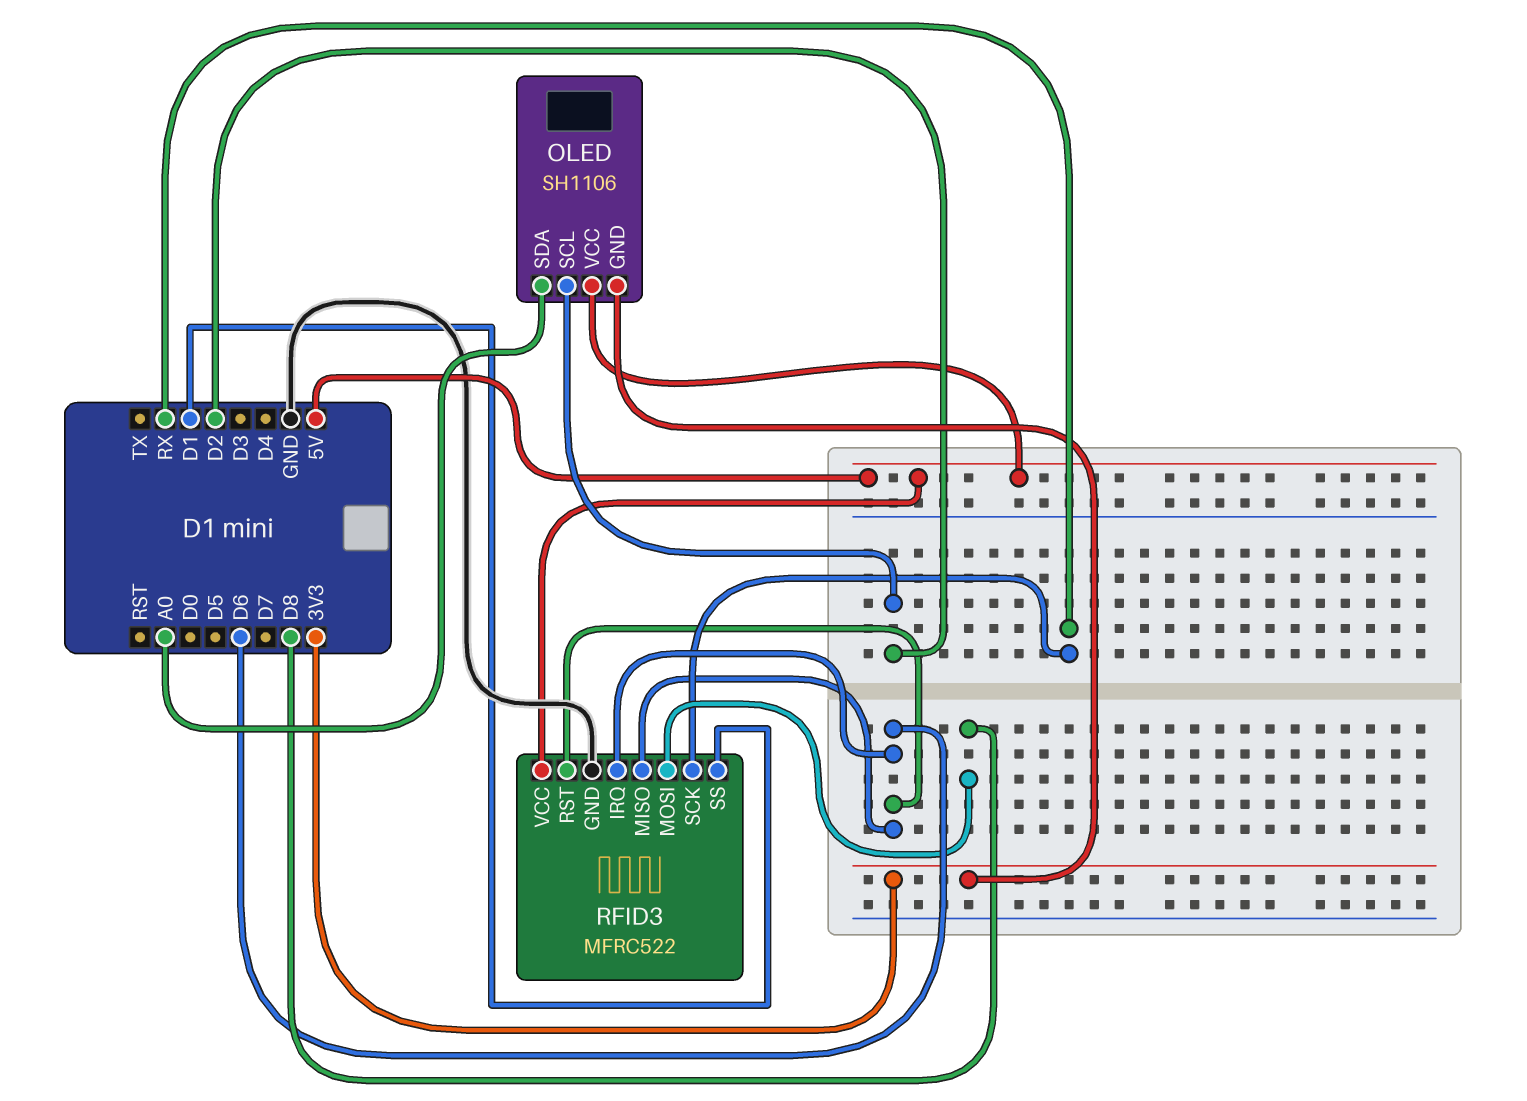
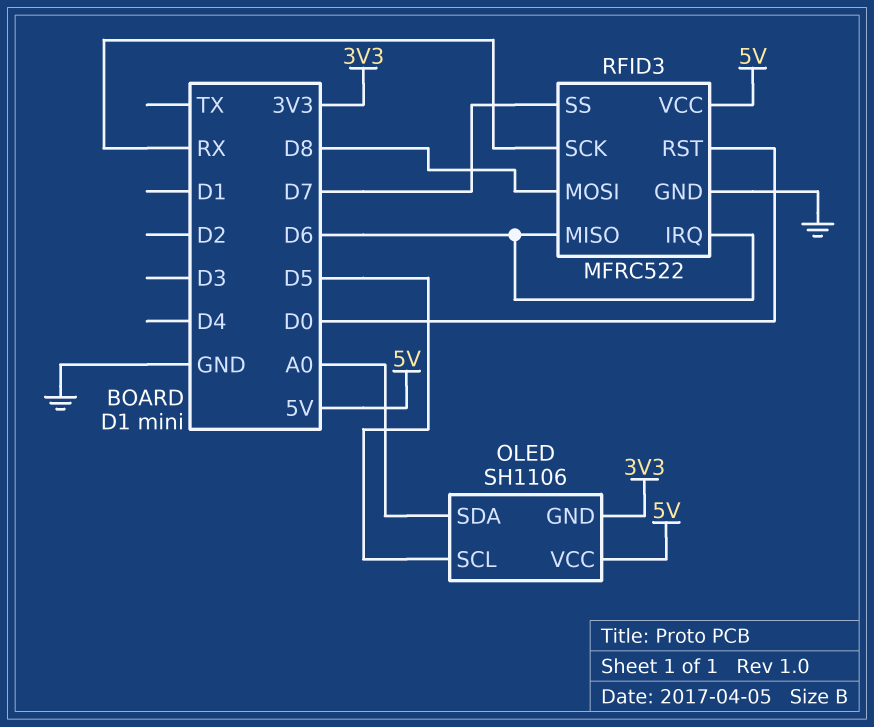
OLED pin SCL: D2 -> D5
RFID3 pin RST: D6 -> D0
RFID3 pin SS: D1 -> D7

